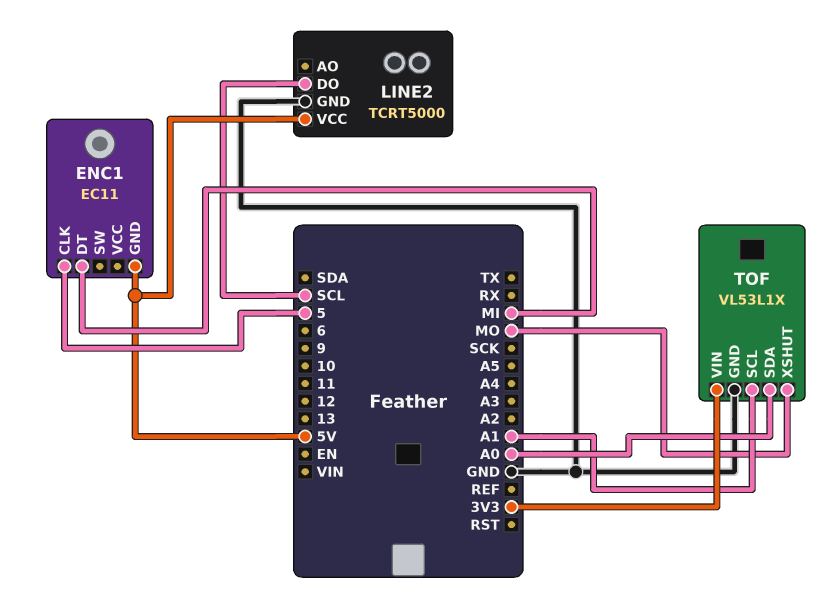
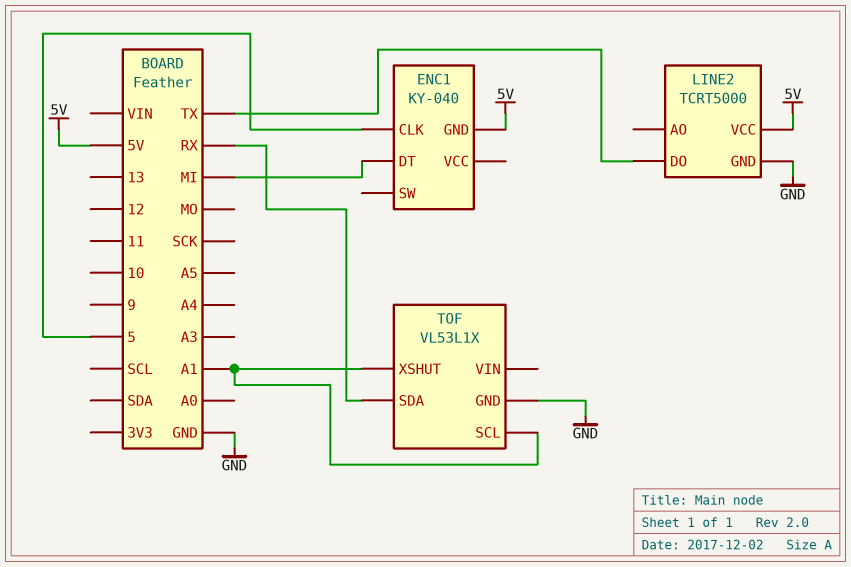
ENC1: EC11 -> KY-040
LINE2 pin DO: SCL -> TX
TOF pin SDA: A0 -> RX
TOF pin VIN: 3V3 -> none
TOF pin XSHUT: MO -> A1

